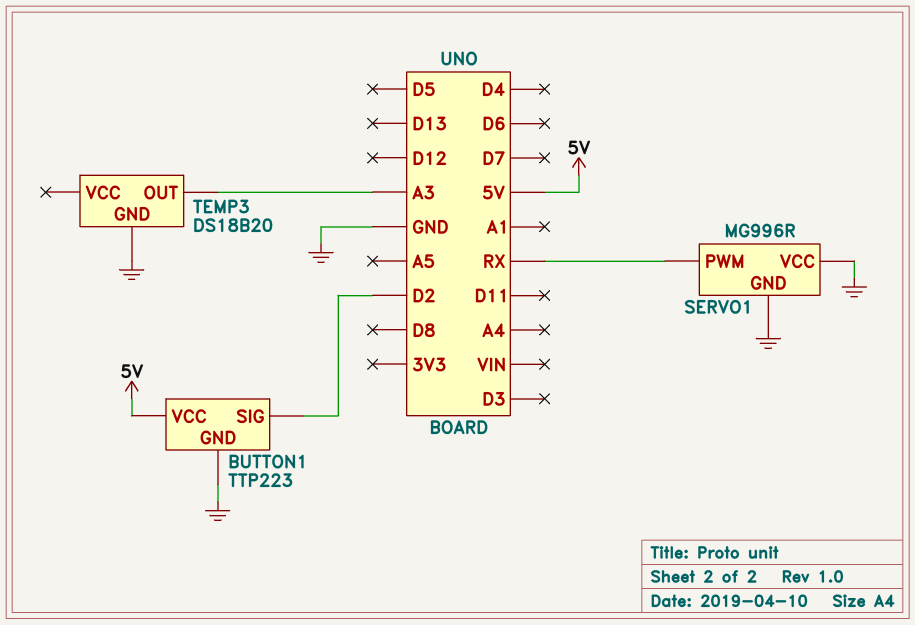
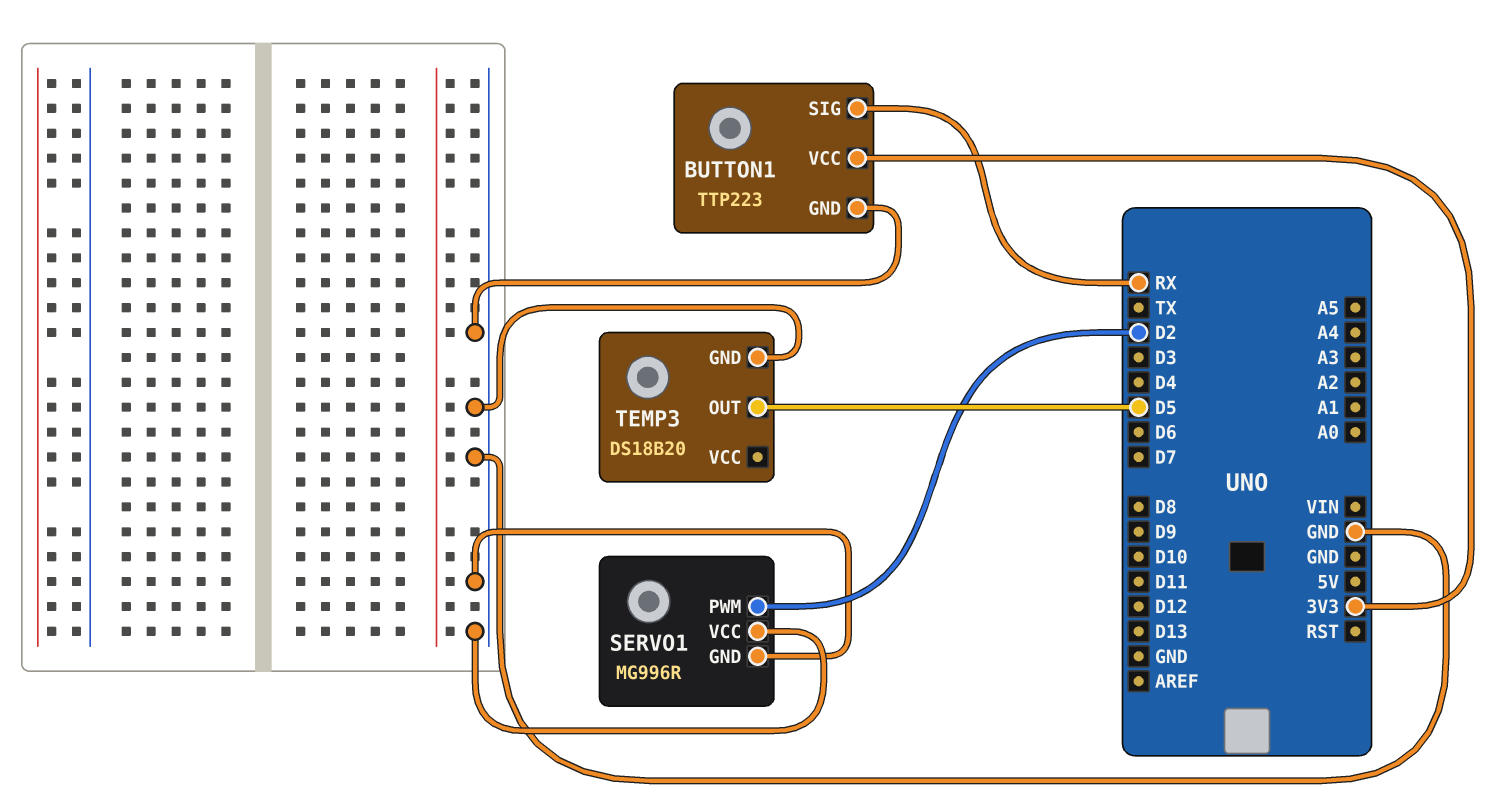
BUTTON1 pin SIG: D2 -> RX
BUTTON1 pin VCC: 5V -> 3V3
SERVO1 pin PWM: RX -> D2
TEMP3 pin OUT: A3 -> D5

